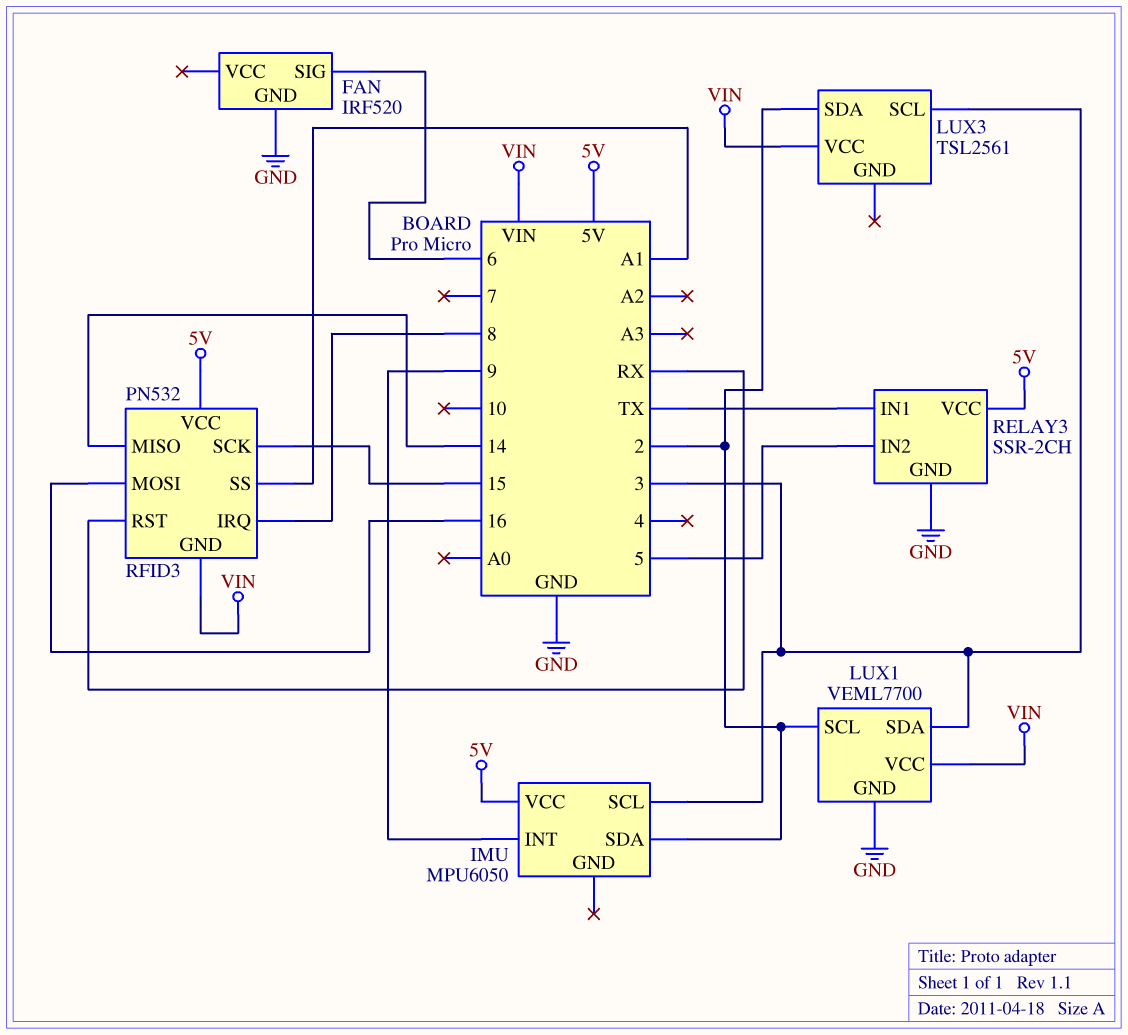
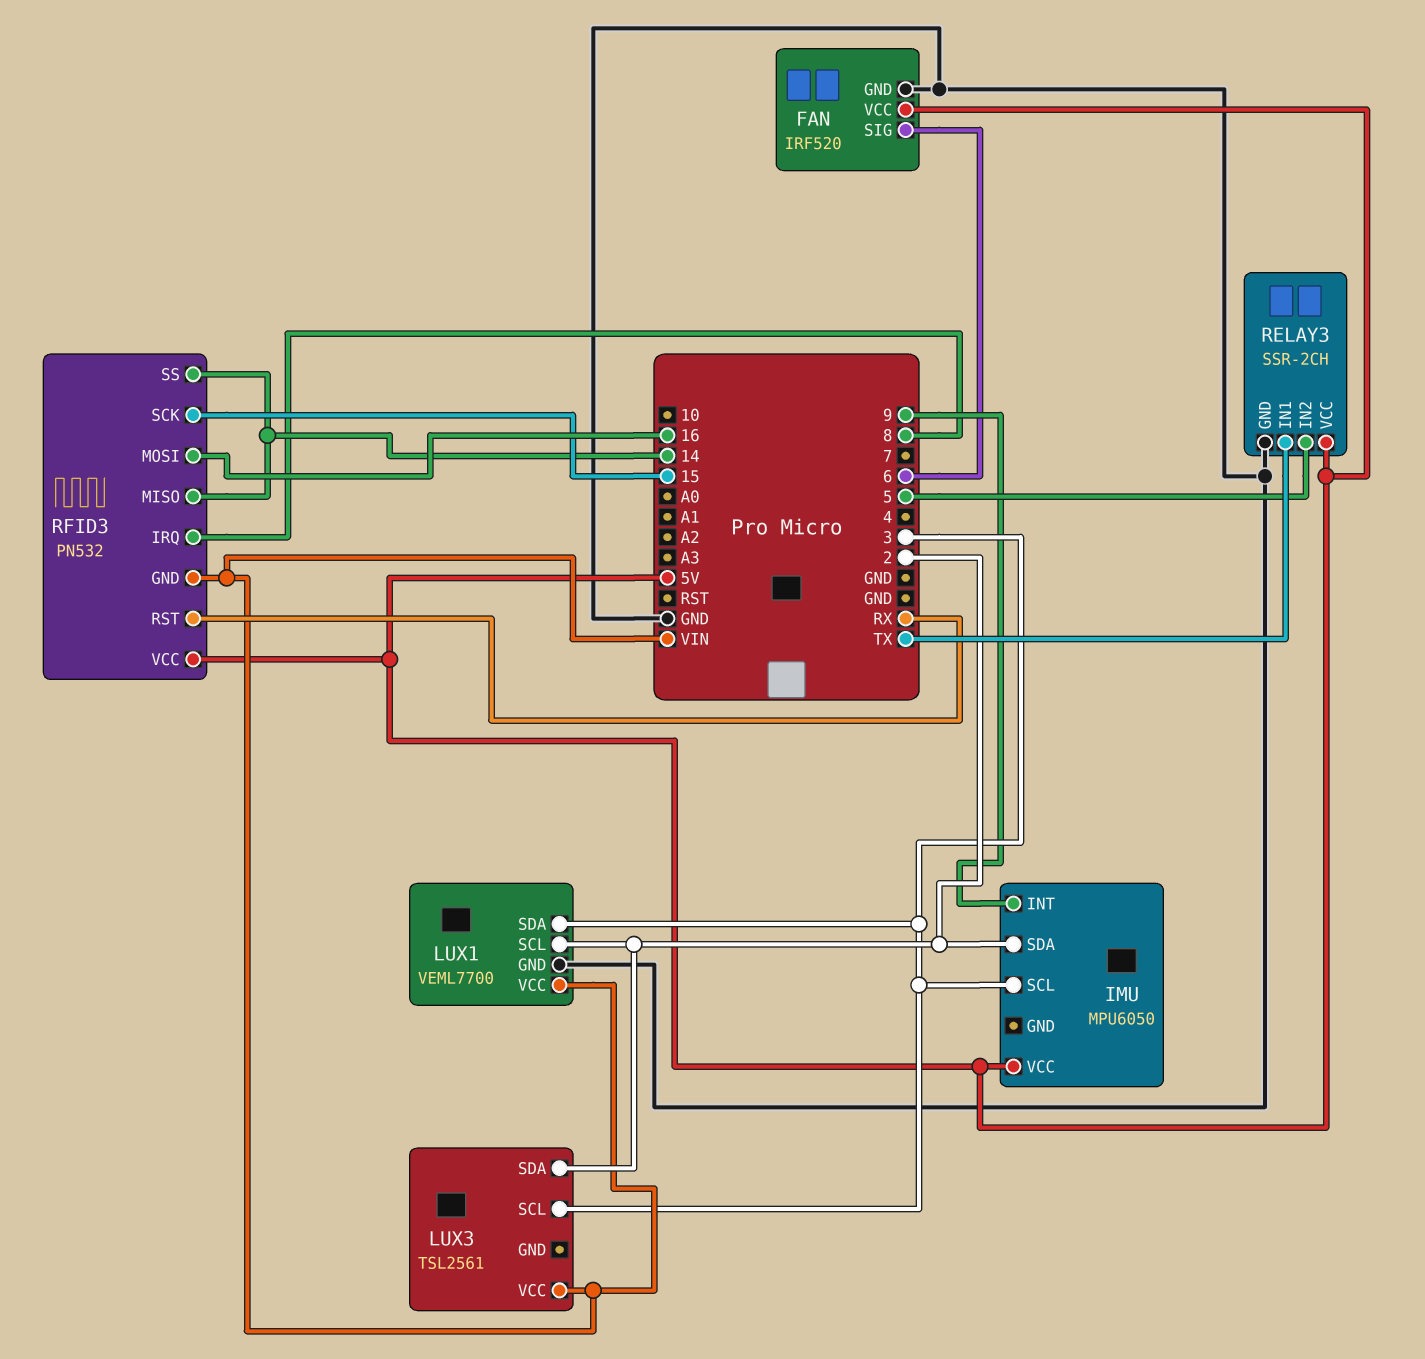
FAN pin VCC: none -> 5V
RFID3 pin SS: A1 -> 14

